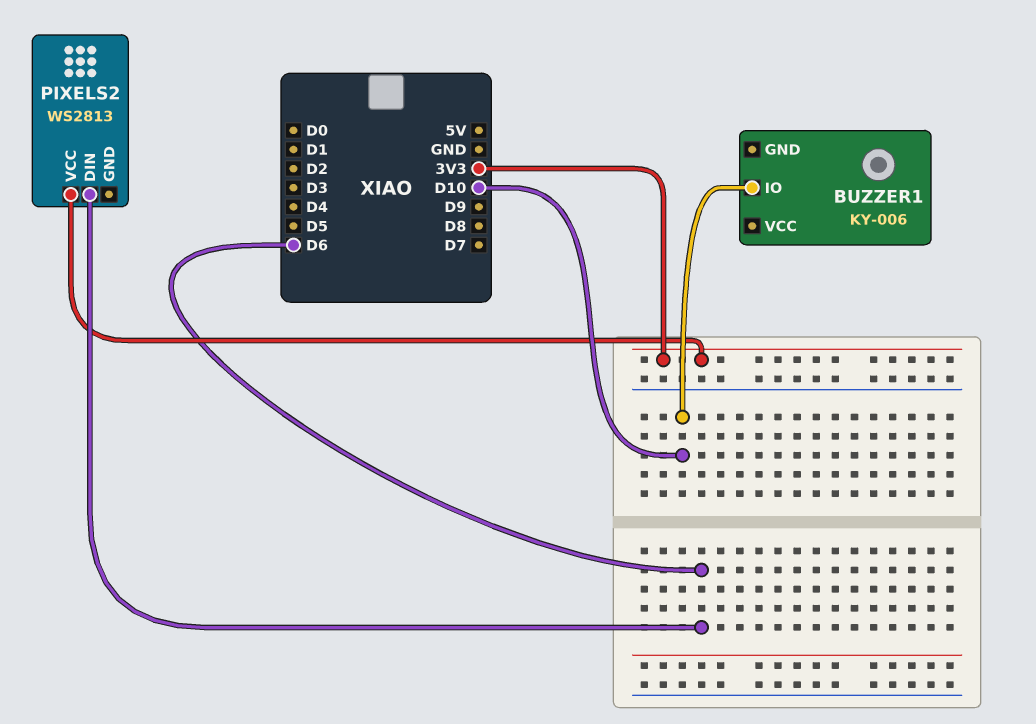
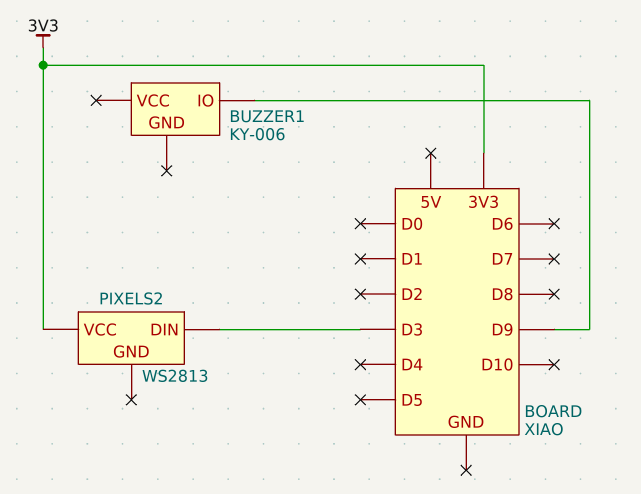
BUZZER1 pin IO: D10 -> D9
PIXELS2 pin DIN: D6 -> D3

